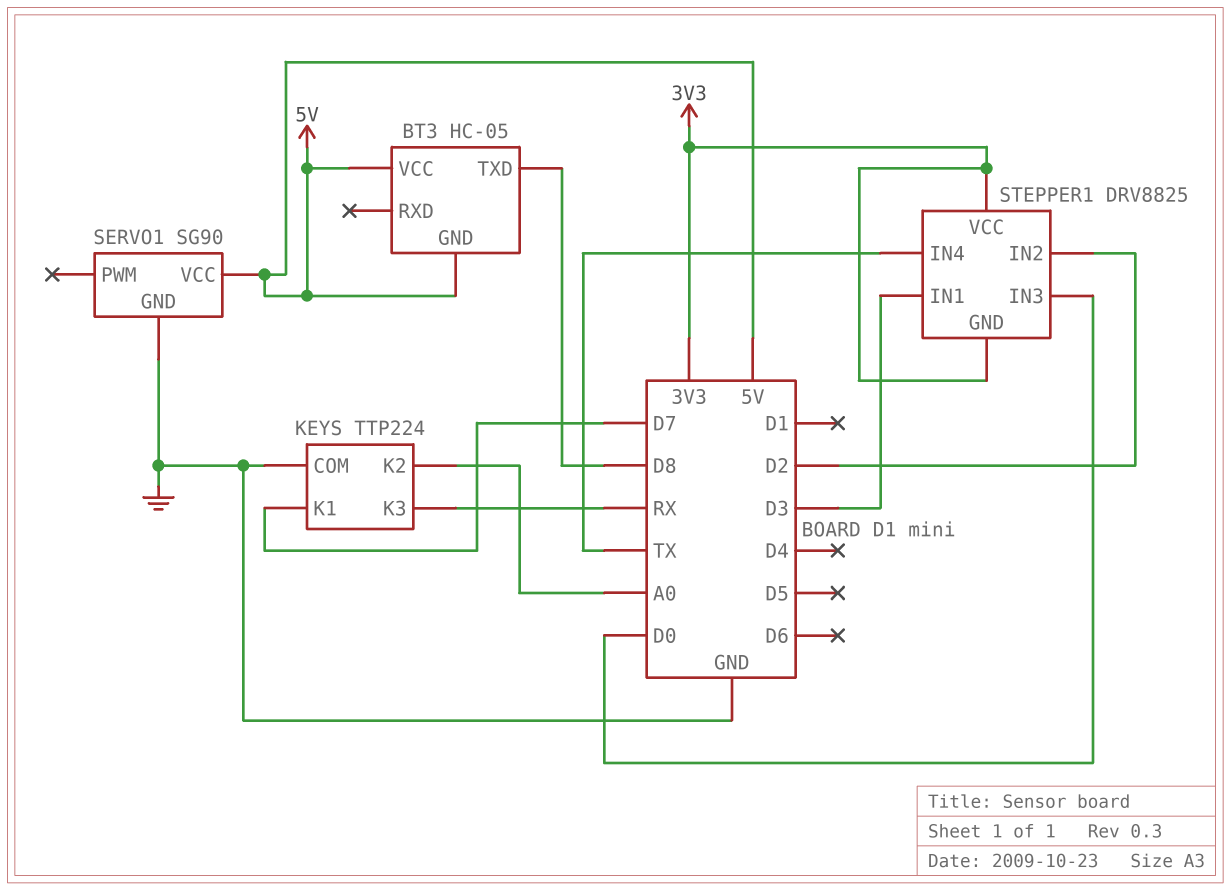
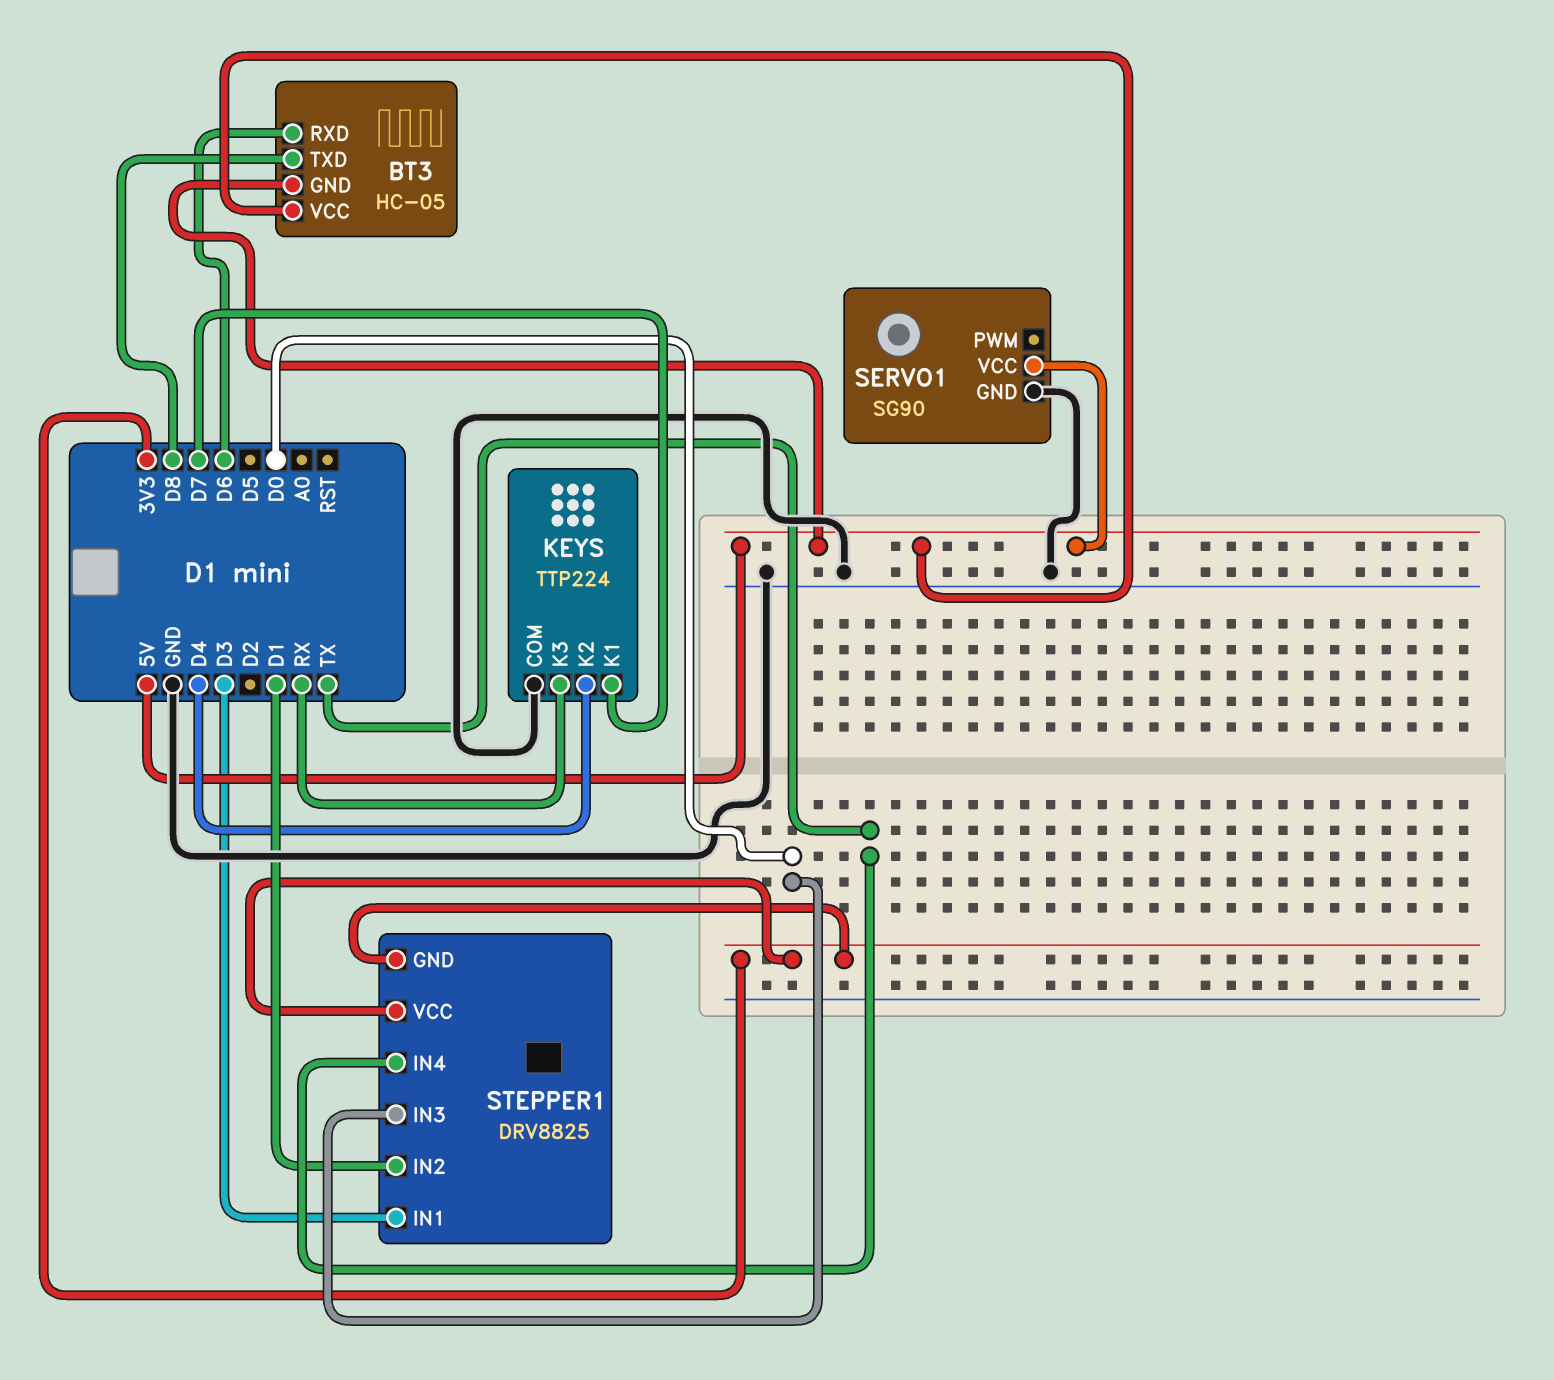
BT3 pin RXD: none -> D6
KEYS pin K2: A0 -> D4
STEPPER1 pin IN2: D2 -> D1

